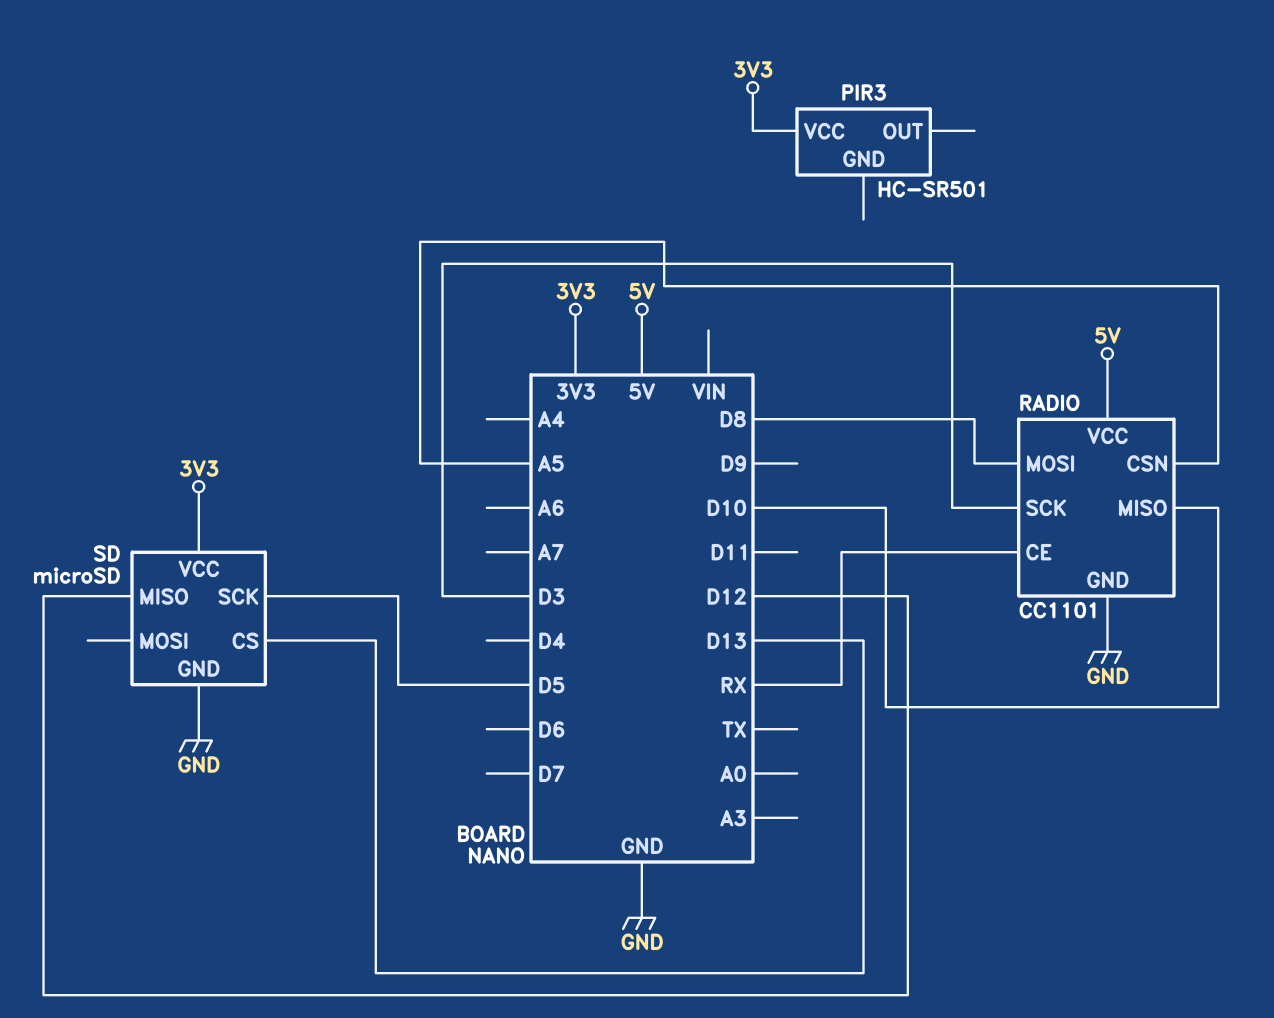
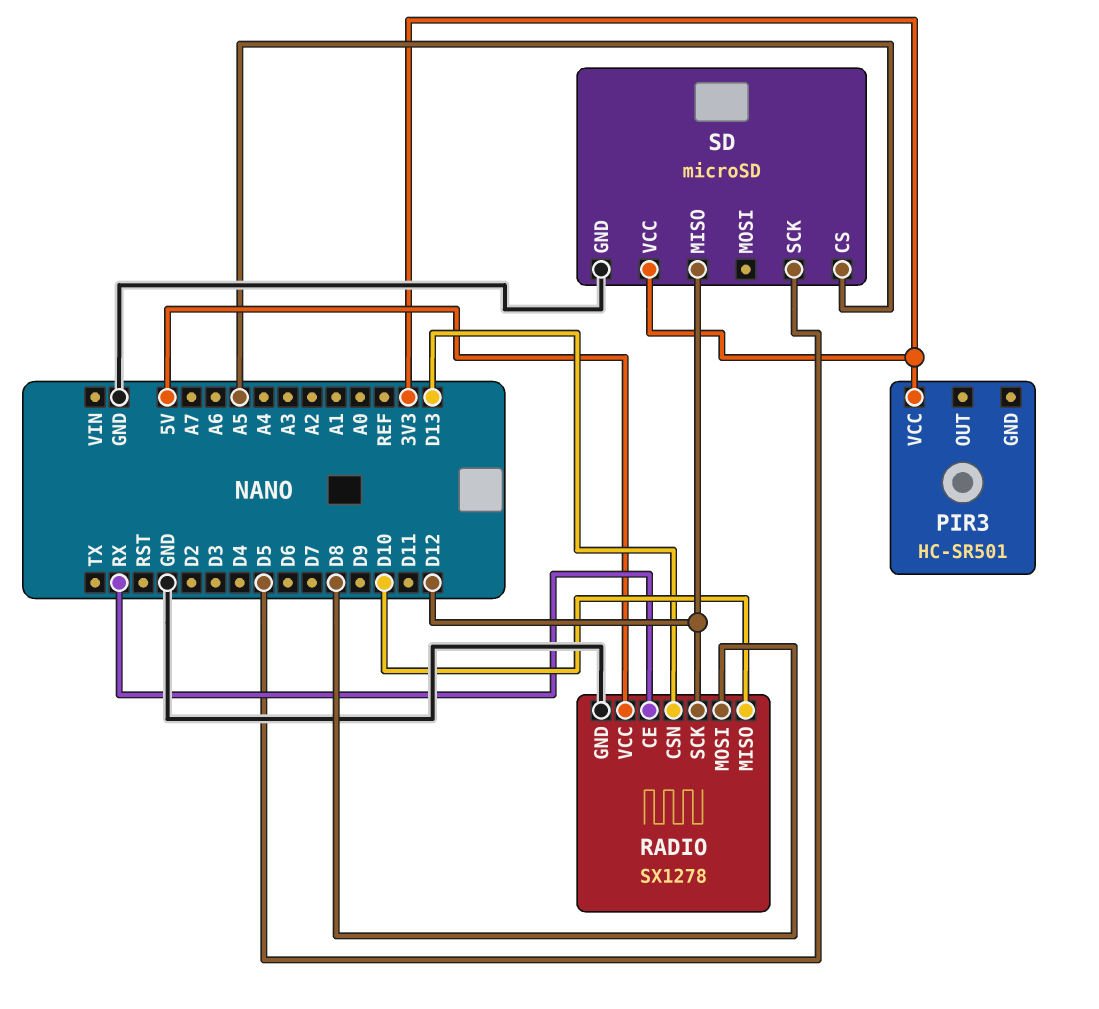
RADIO: CC1101 -> SX1278
RADIO pin CSN: A5 -> D13
RADIO pin SCK: D3 -> D12
SD pin CS: D13 -> A5

